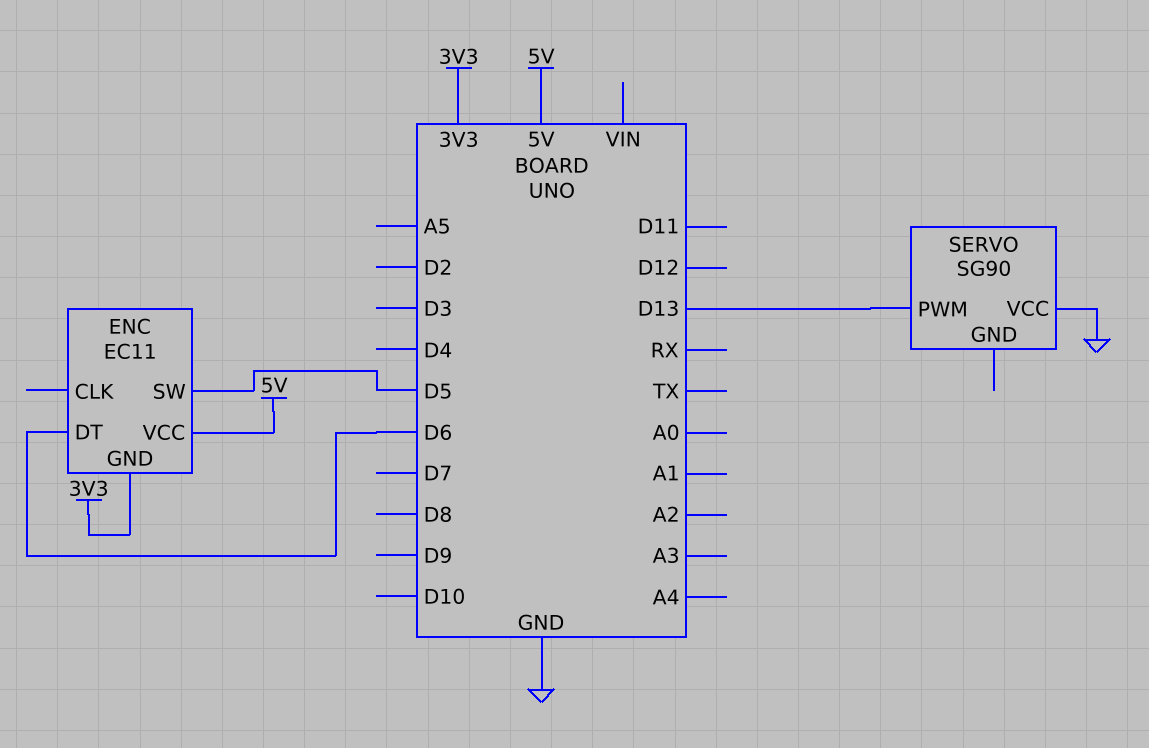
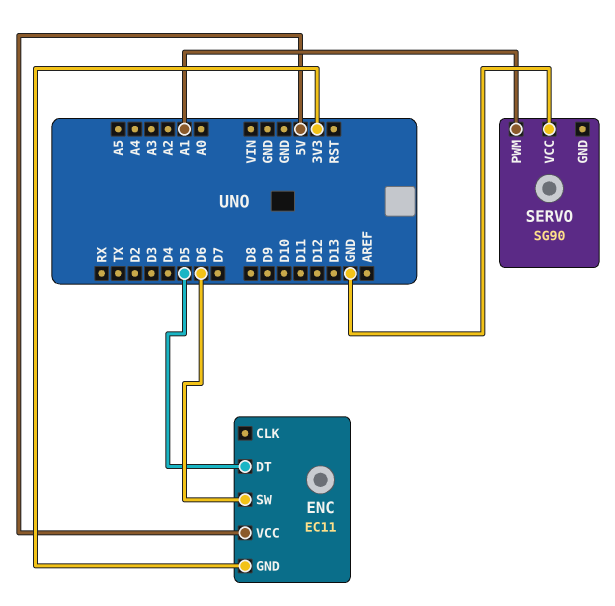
ENC pin DT: D6 -> D5
ENC pin SW: D5 -> D6
SERVO pin PWM: D13 -> A1

